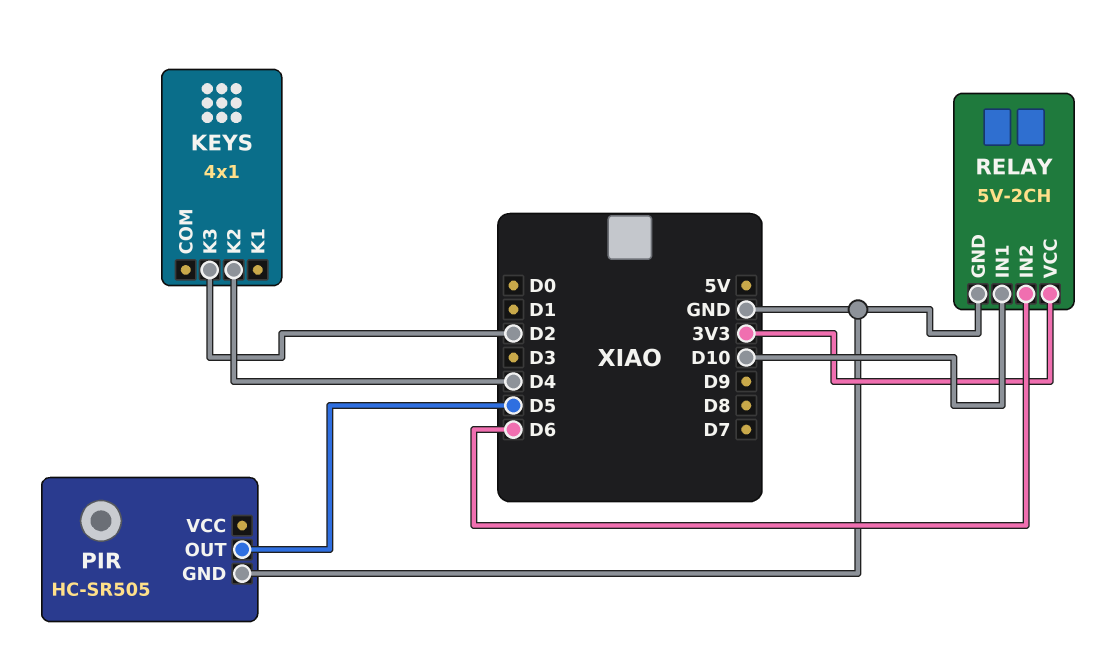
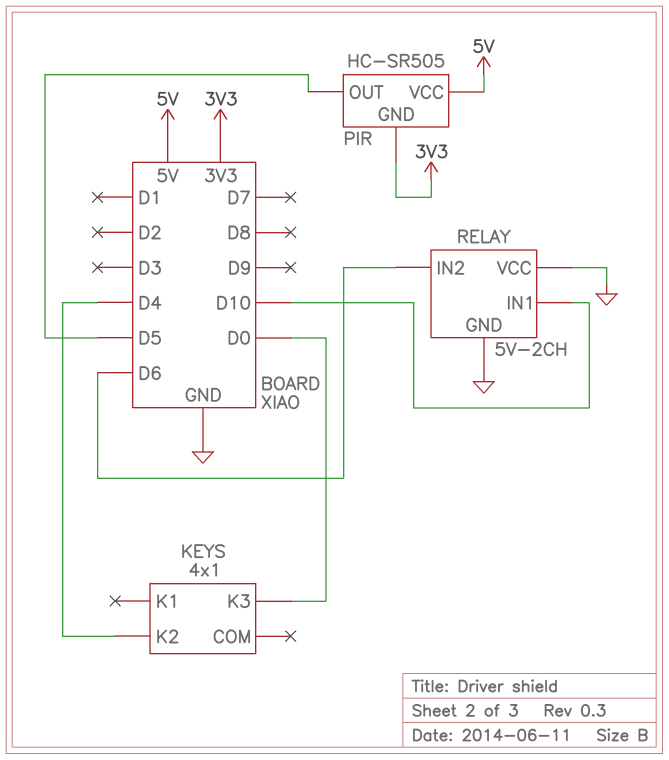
KEYS pin K3: D2 -> D0
PIR pin GND: GND -> 3V3
PIR pin VCC: none -> 5V
RELAY pin VCC: 3V3 -> GND

